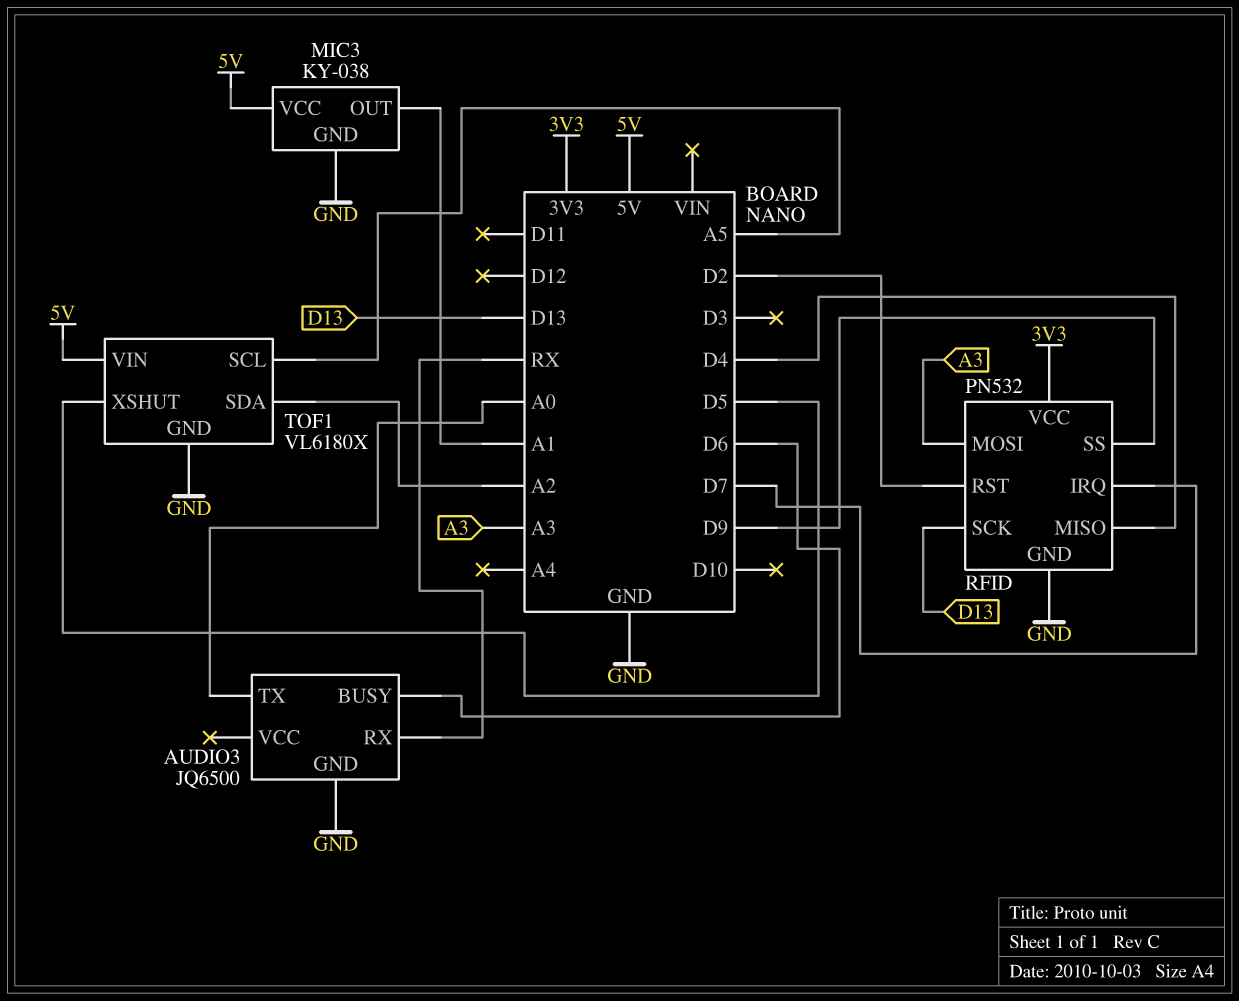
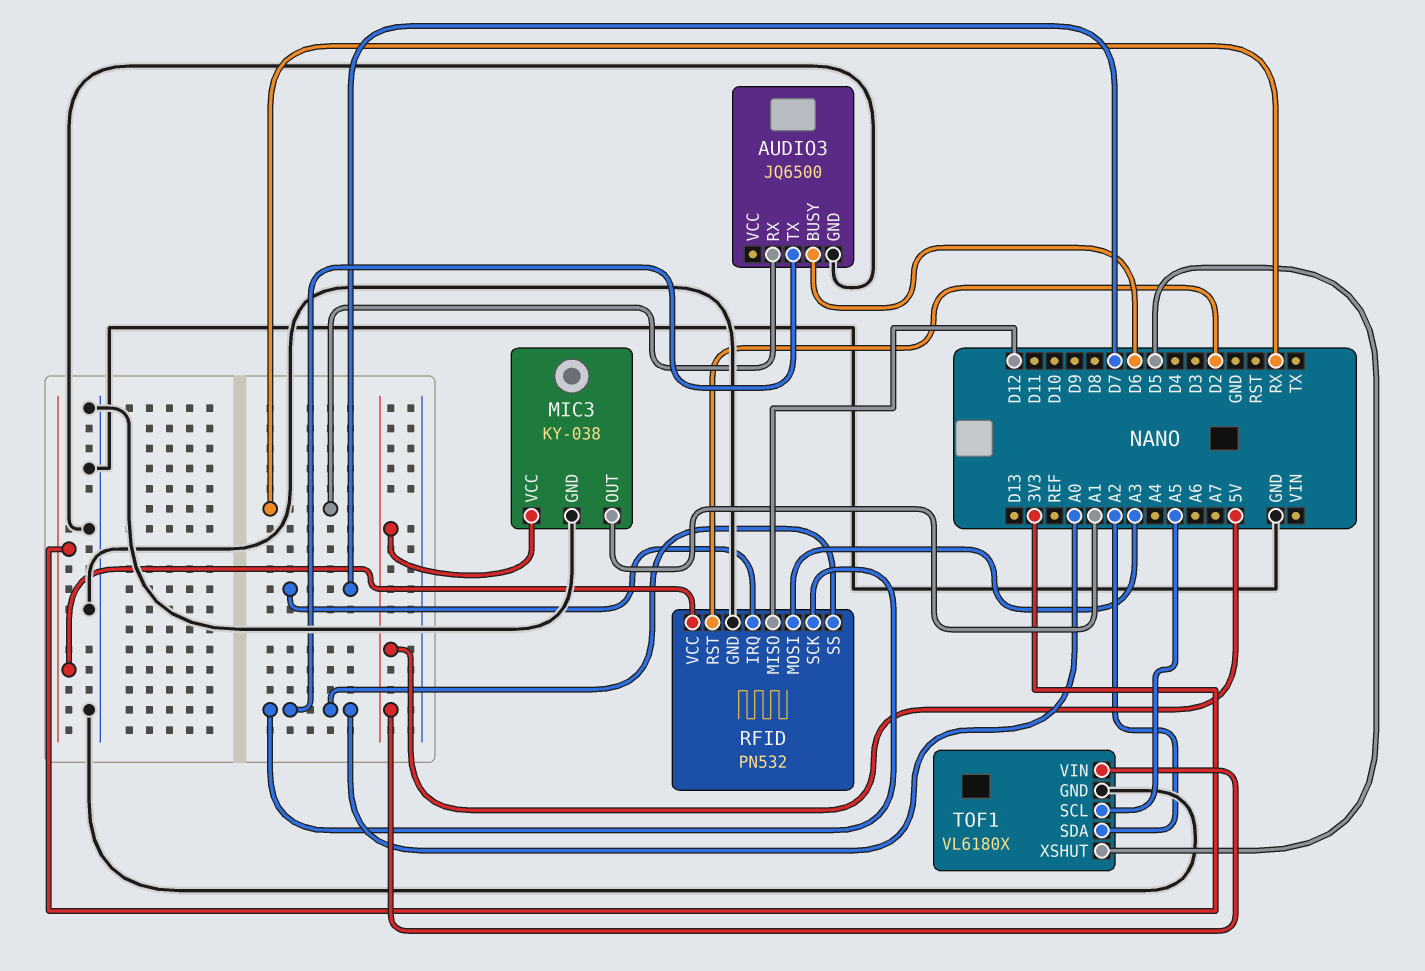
RFID pin MISO: D4 -> D12
RFID pin SCK: D13 -> A0
RFID pin SS: D9 -> A0

